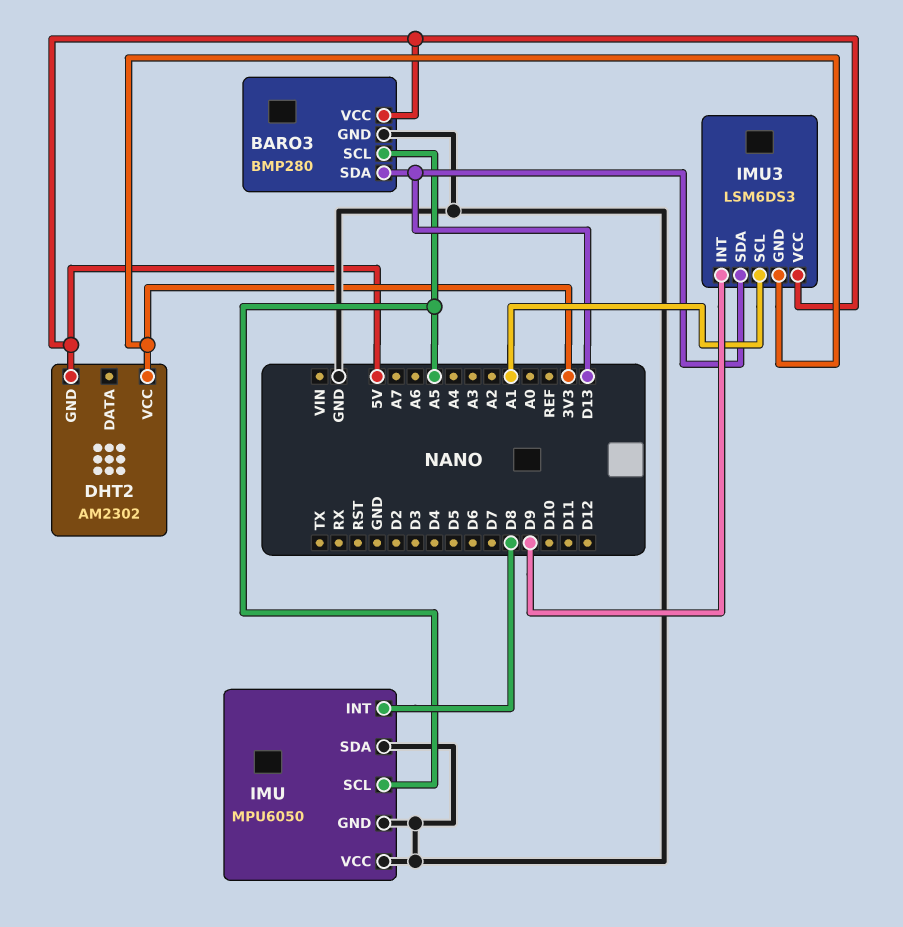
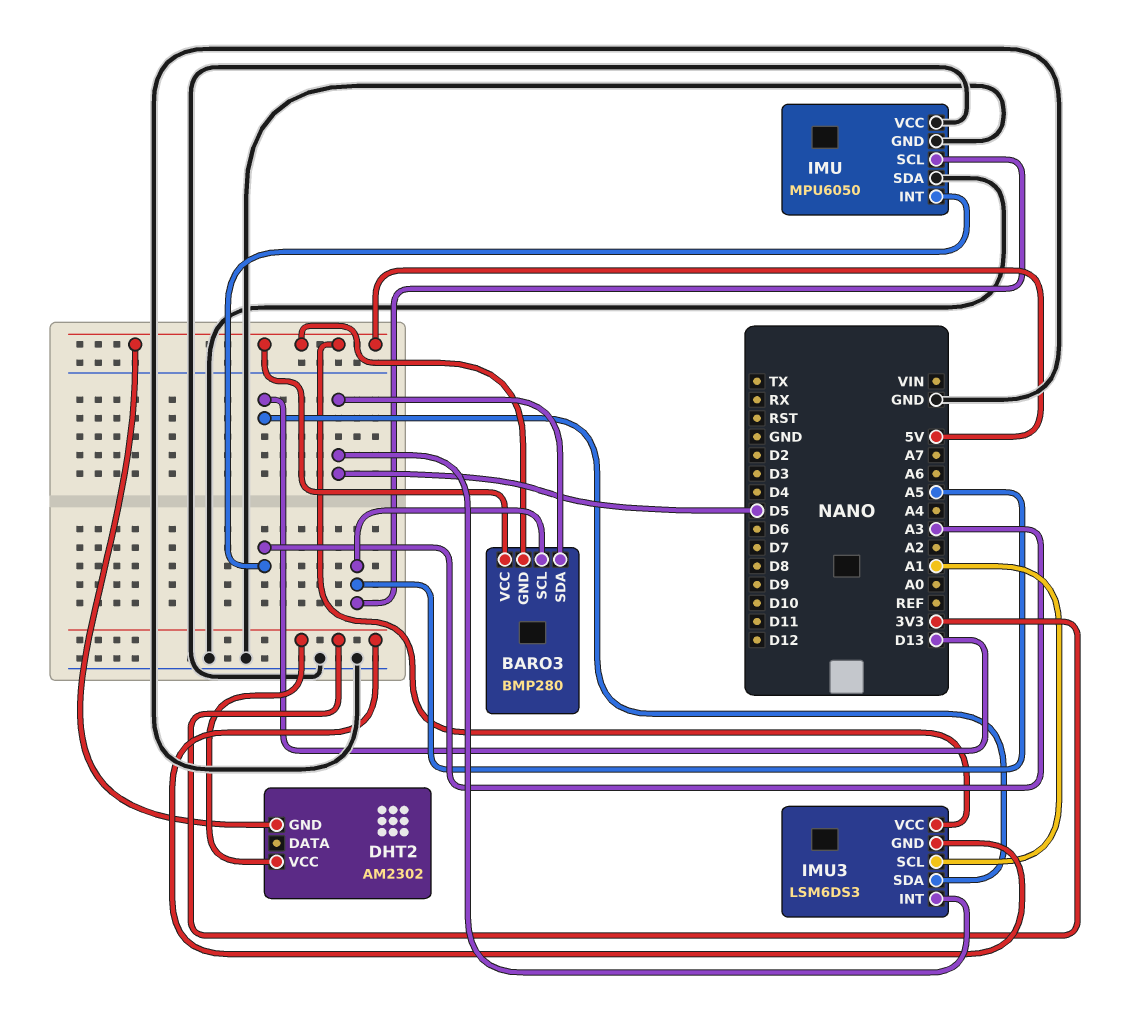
BARO3 pin GND: GND -> 5V
BARO3 pin SDA: D13 -> D5
IMU pin INT: D8 -> A3
IMU3 pin INT: D9 -> D5

